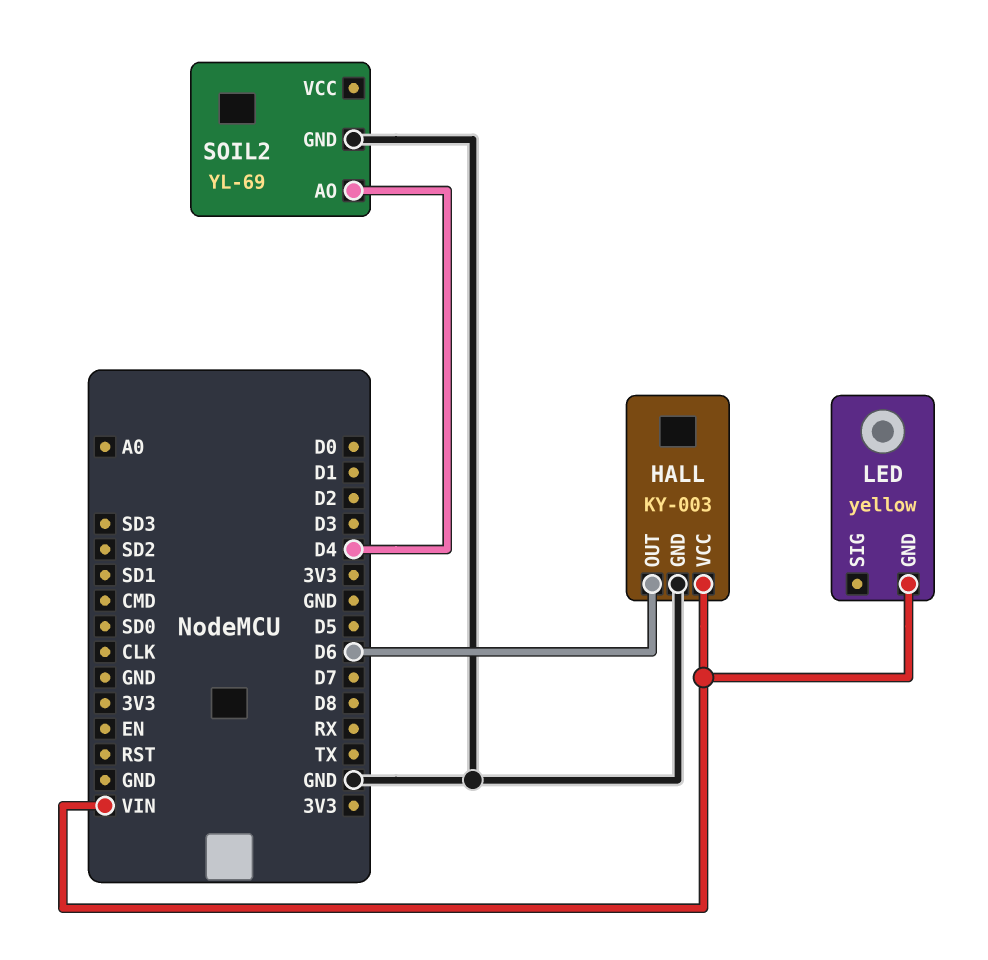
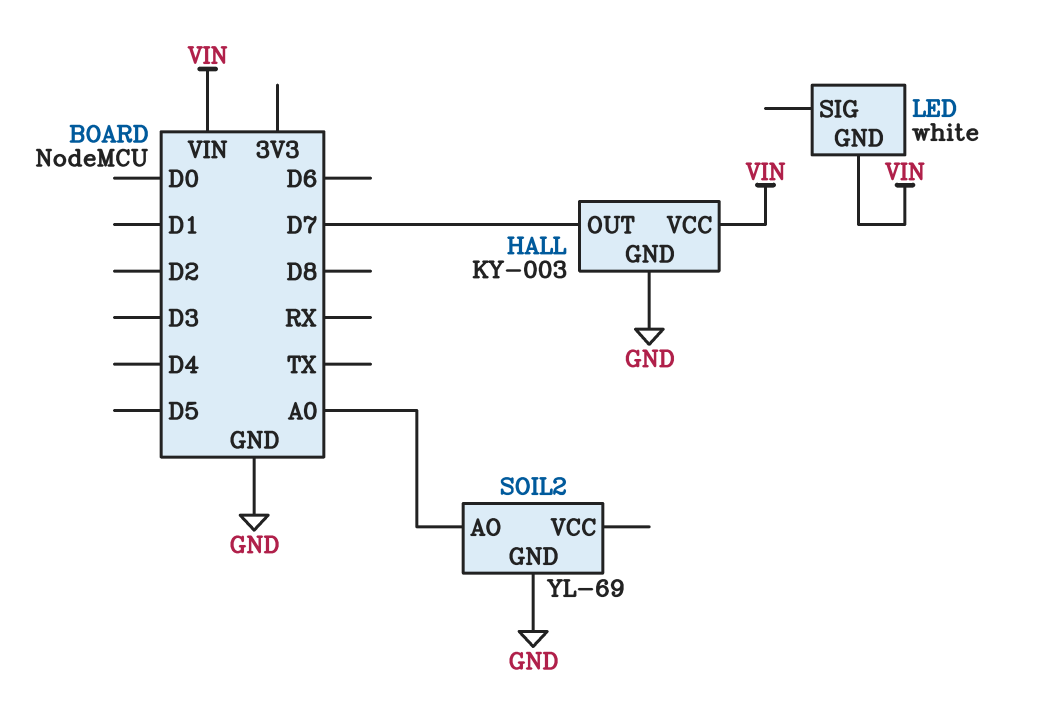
HALL pin OUT: D6 -> D7
LED: yellow -> white
SOIL2 pin AO: D4 -> A0

